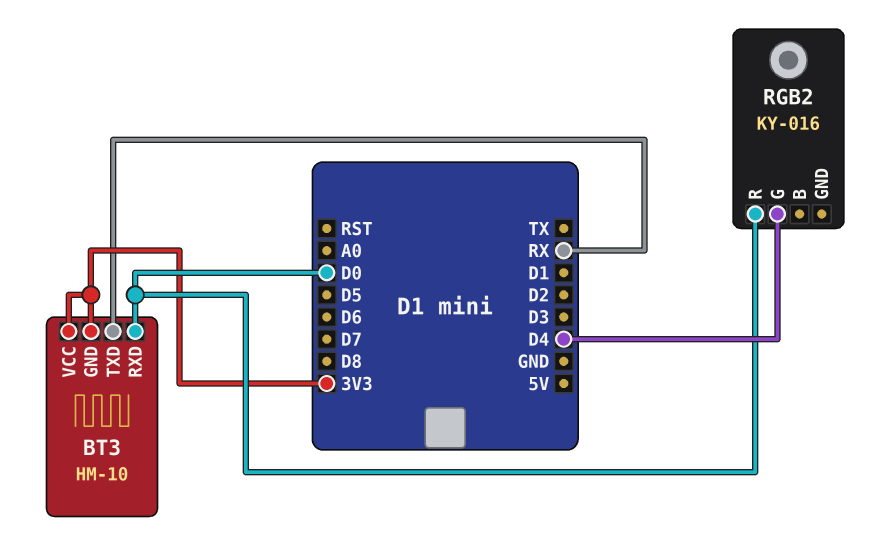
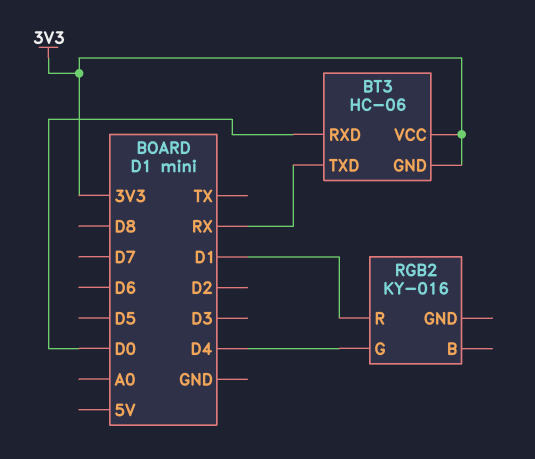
BT3: HM-10 -> HC-06
RGB2 pin R: D0 -> D1

